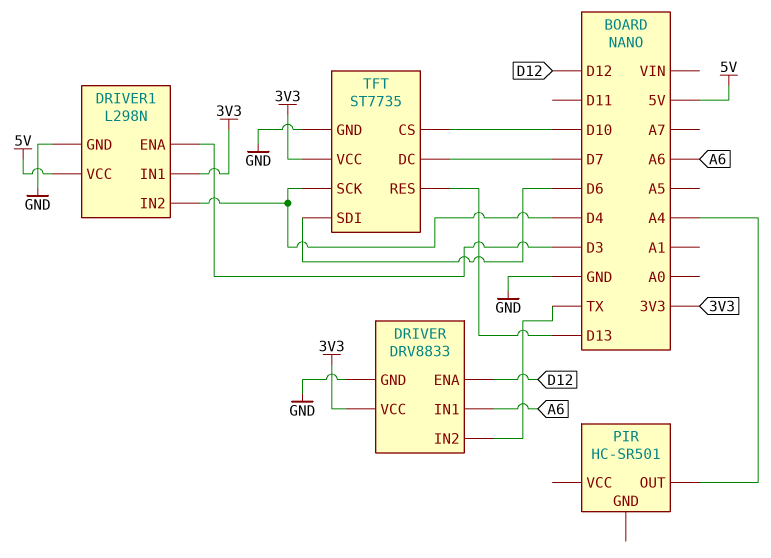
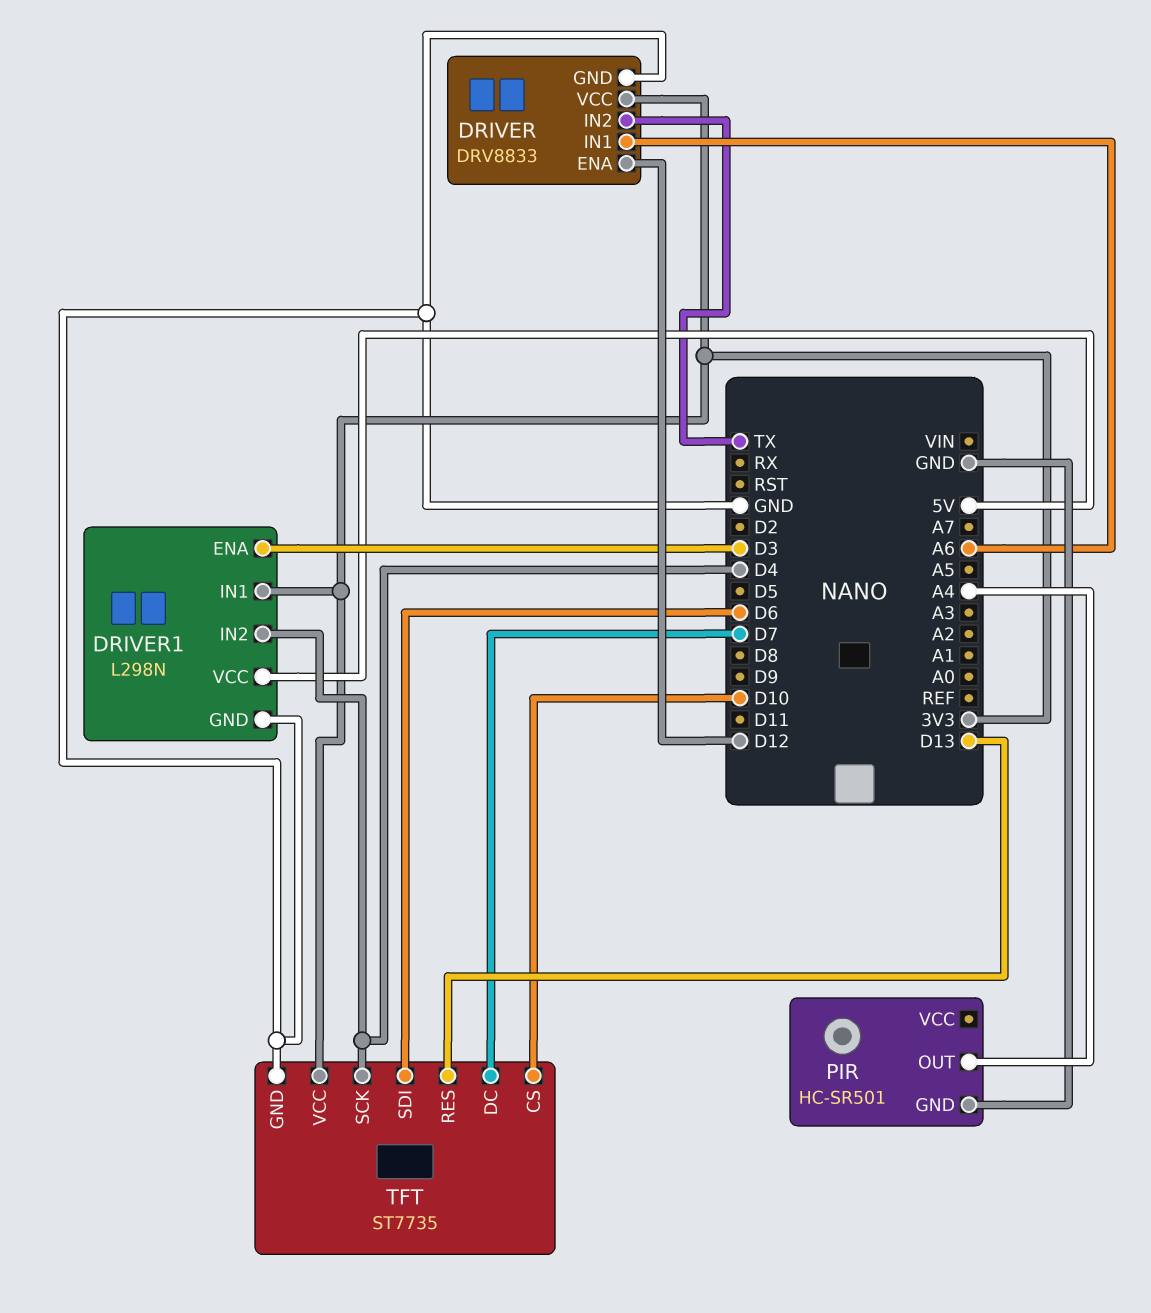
PIR pin GND: none -> GND

